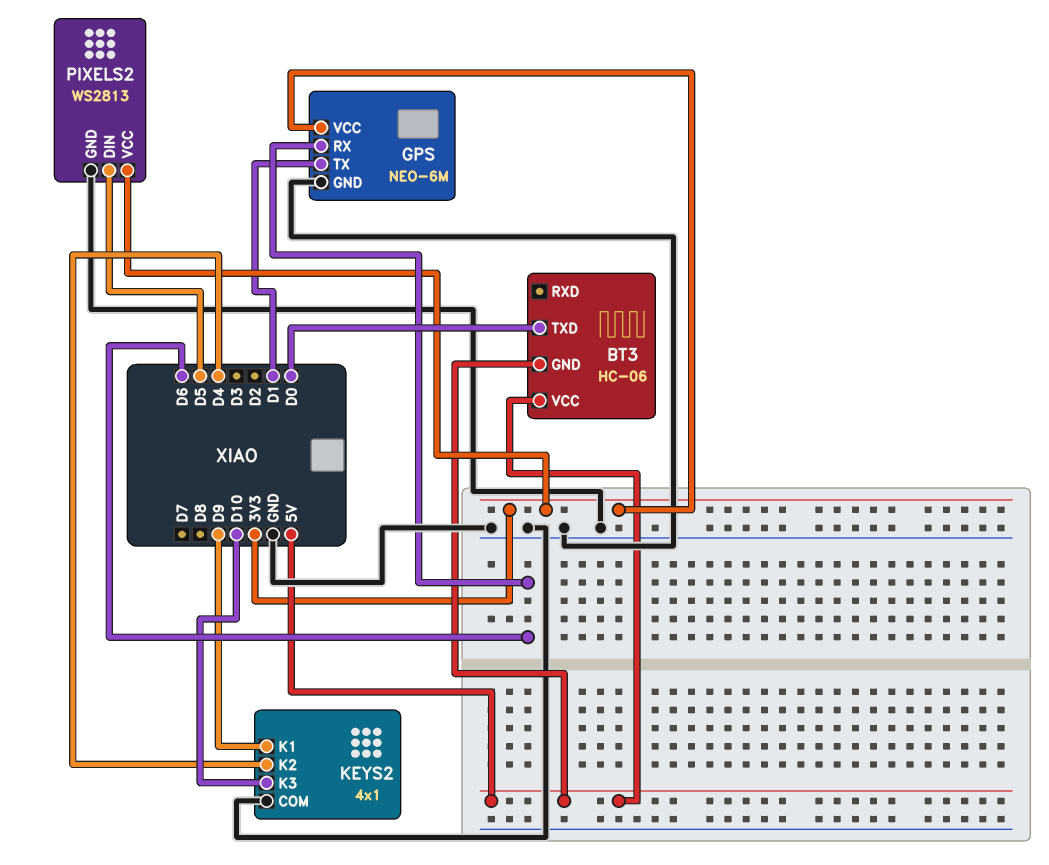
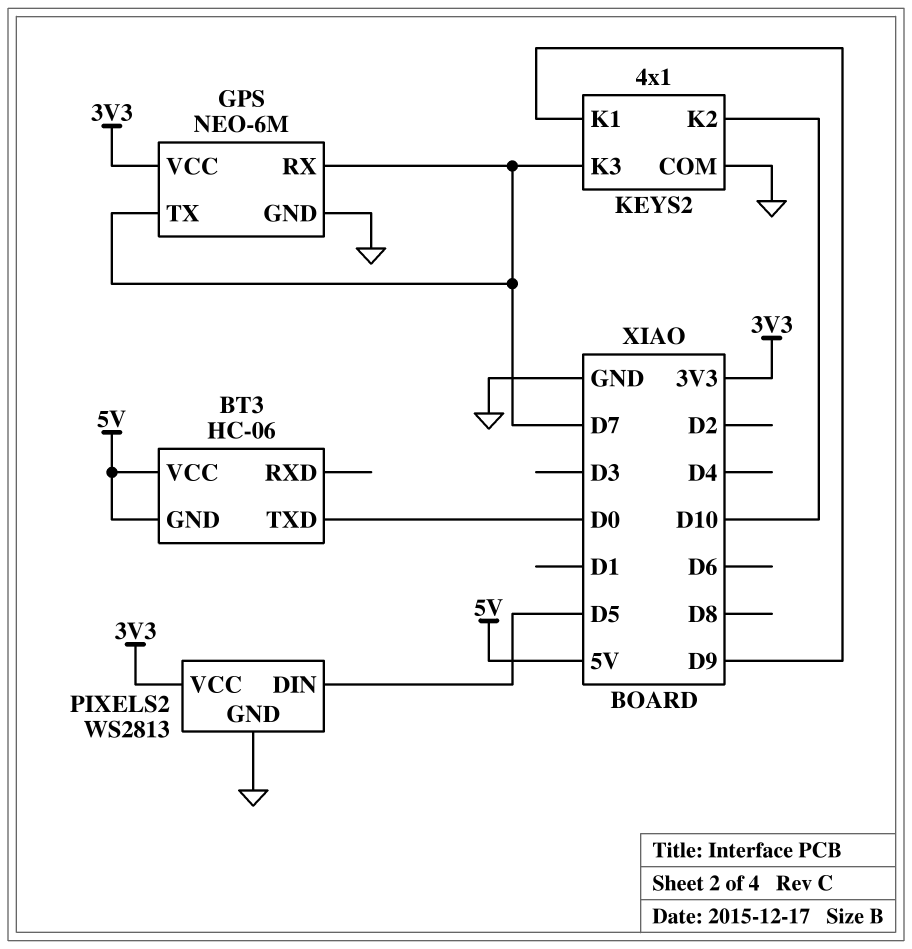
GPS pin RX: D6 -> D7
GPS pin TX: D1 -> D7
KEYS2 pin K2: D4 -> D10
KEYS2 pin K3: D10 -> D7

